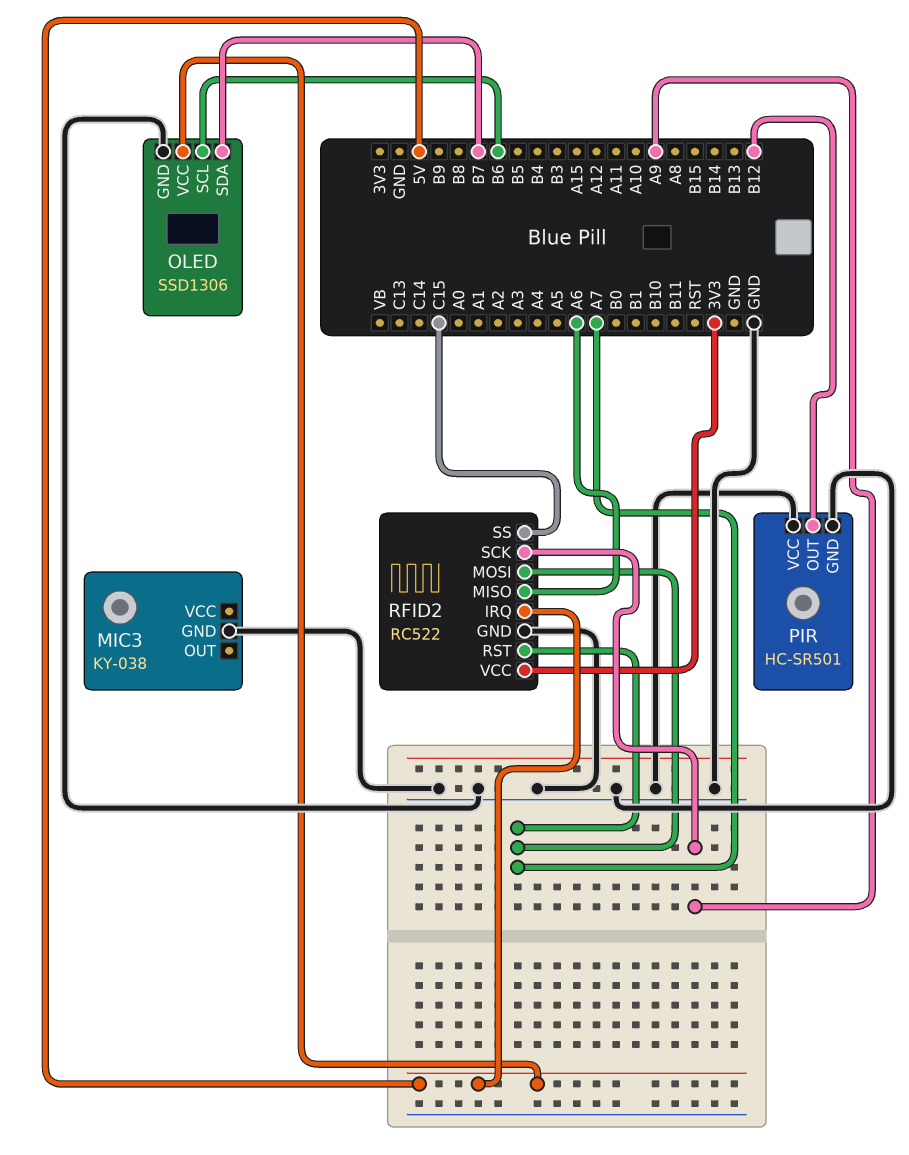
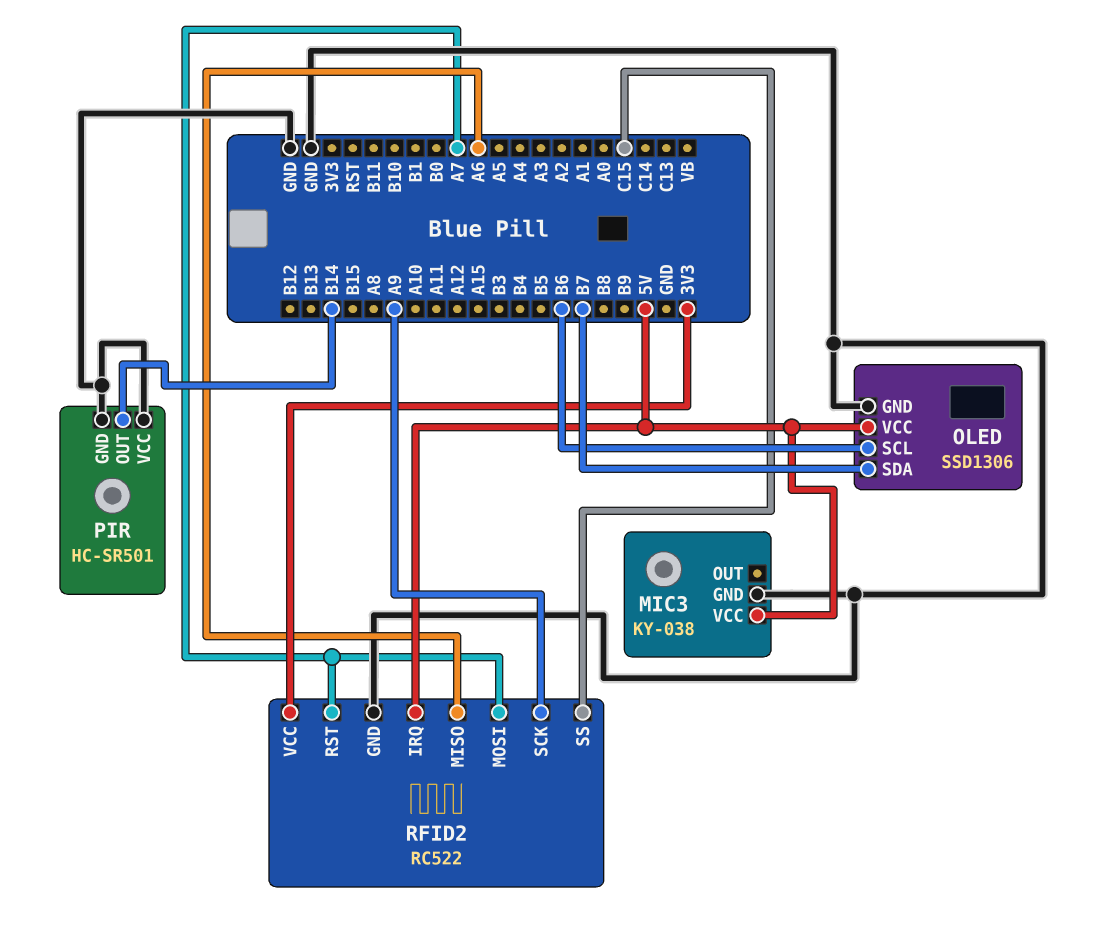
MIC3 pin VCC: none -> 5V
PIR pin OUT: B12 -> B14

